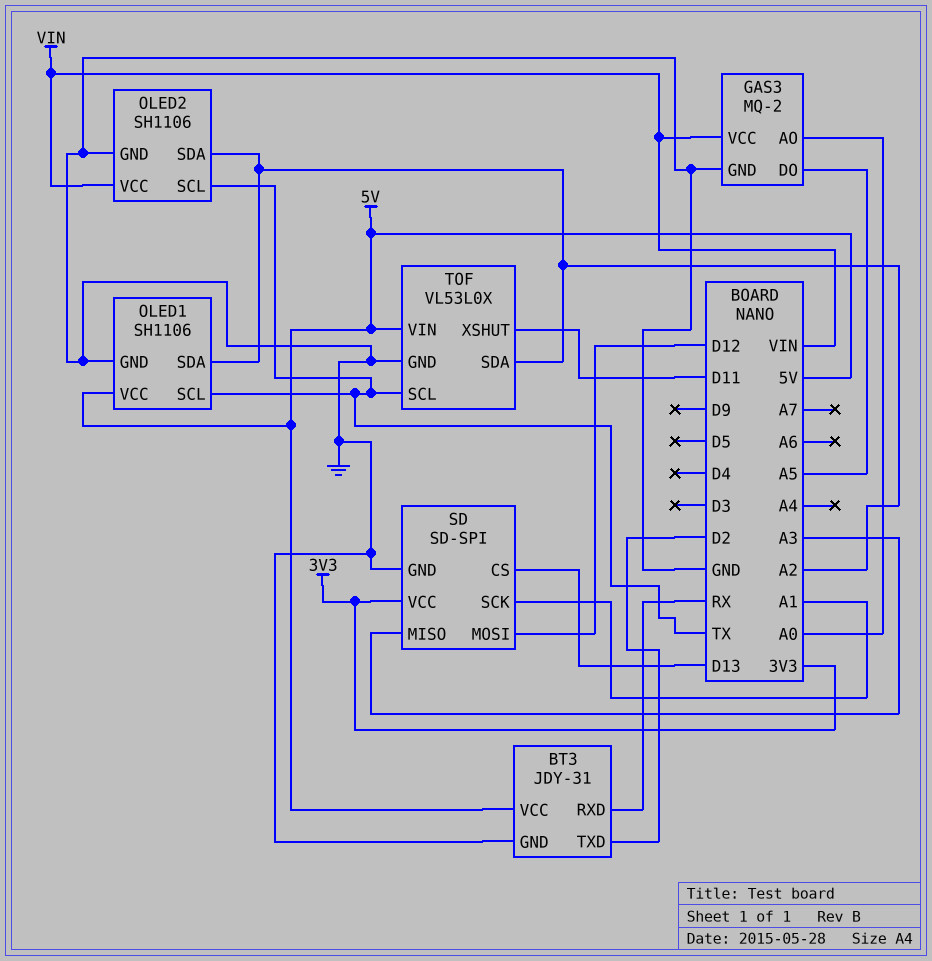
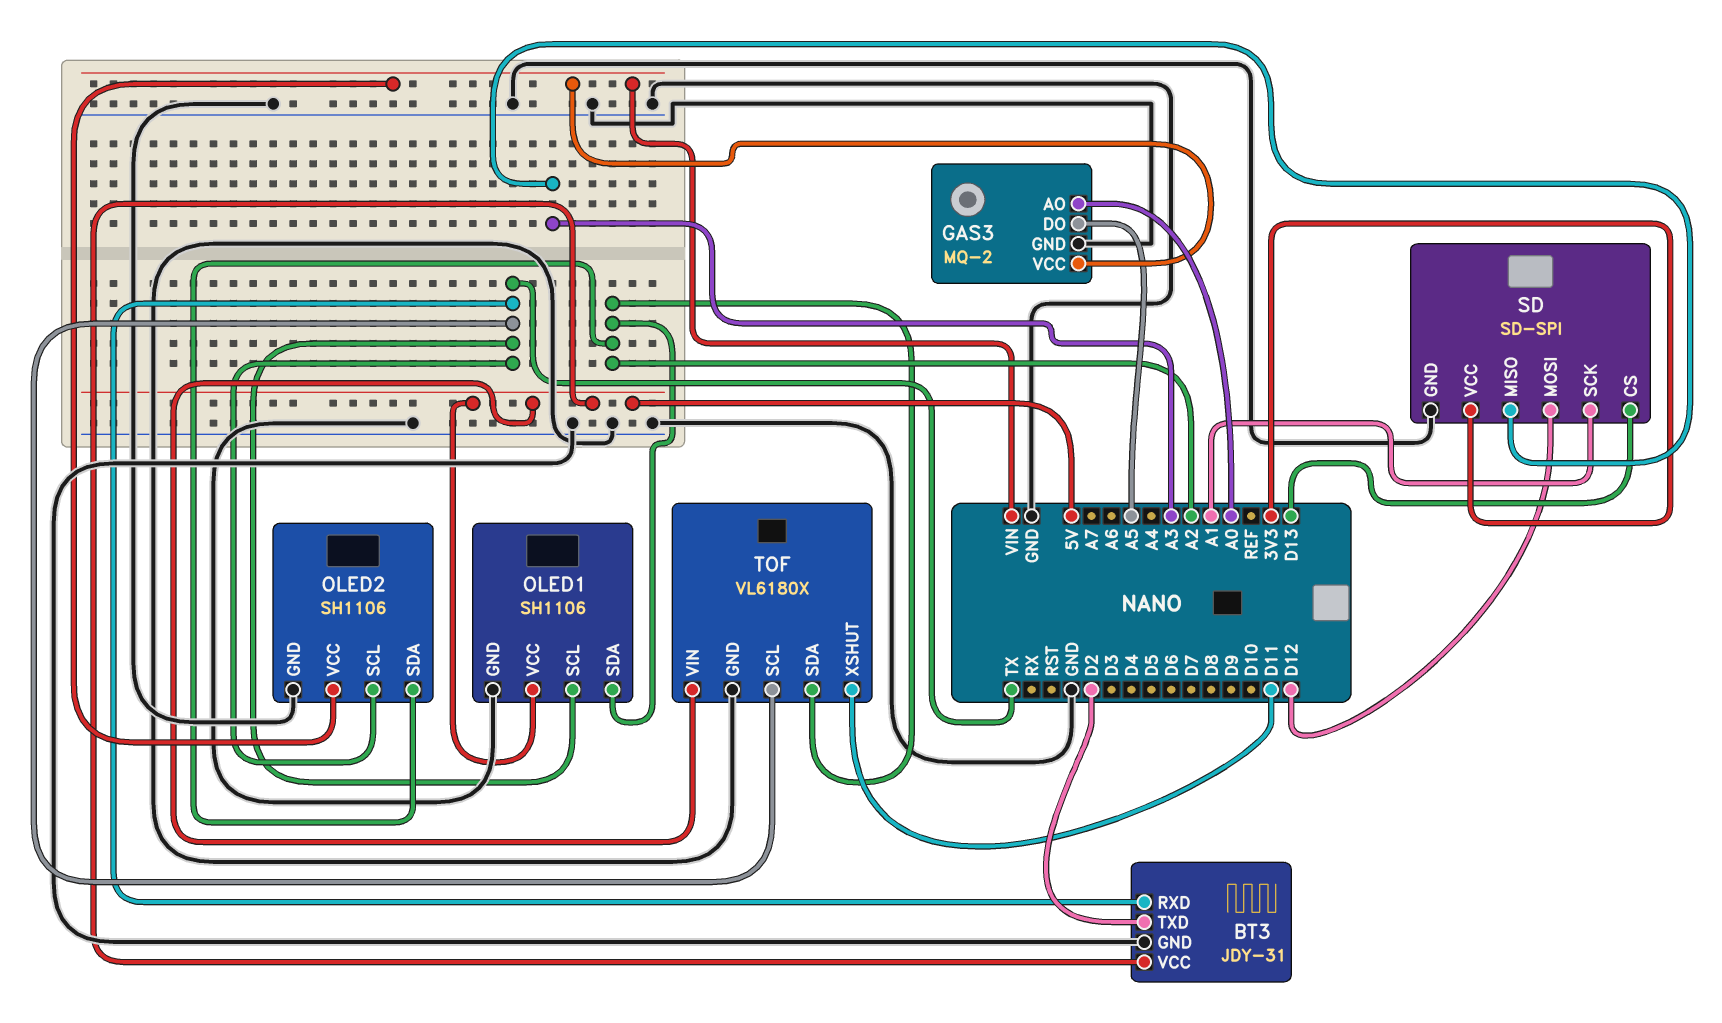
BT3 pin RXD: RX -> TX
TOF: VL53L0X -> VL6180X

